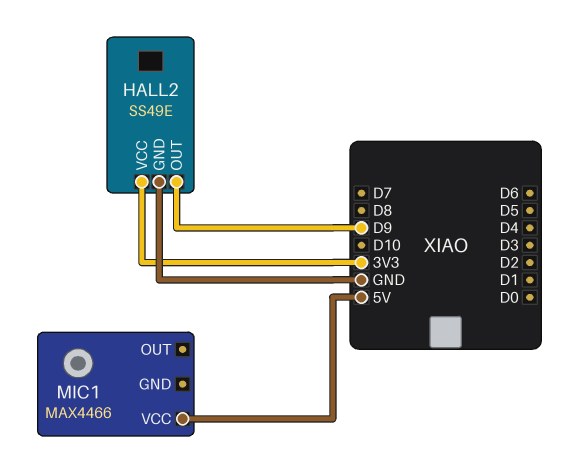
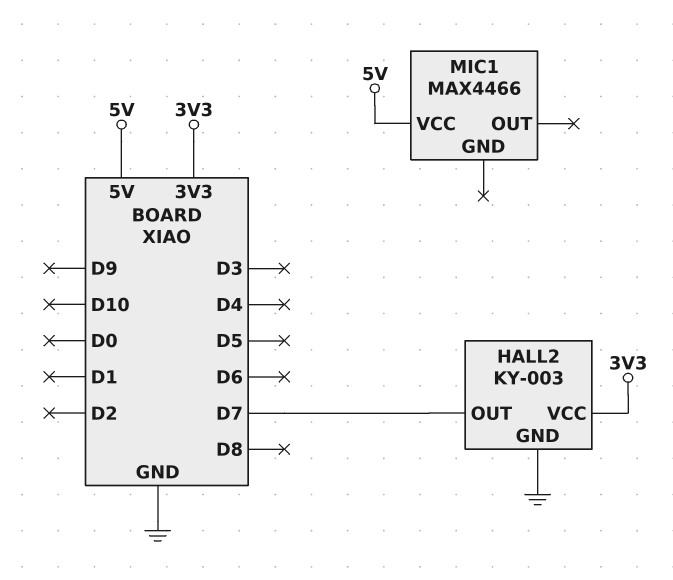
HALL2: SS49E -> KY-003
HALL2 pin OUT: D9 -> D7

